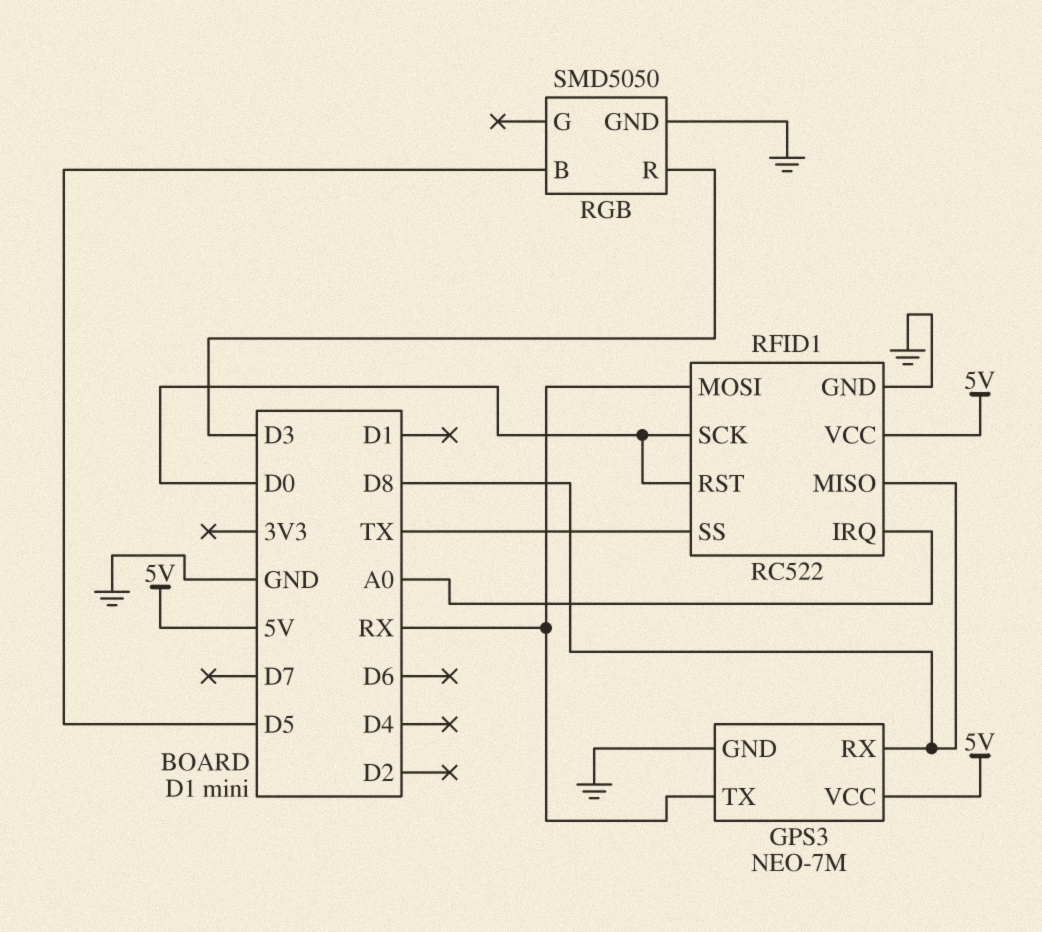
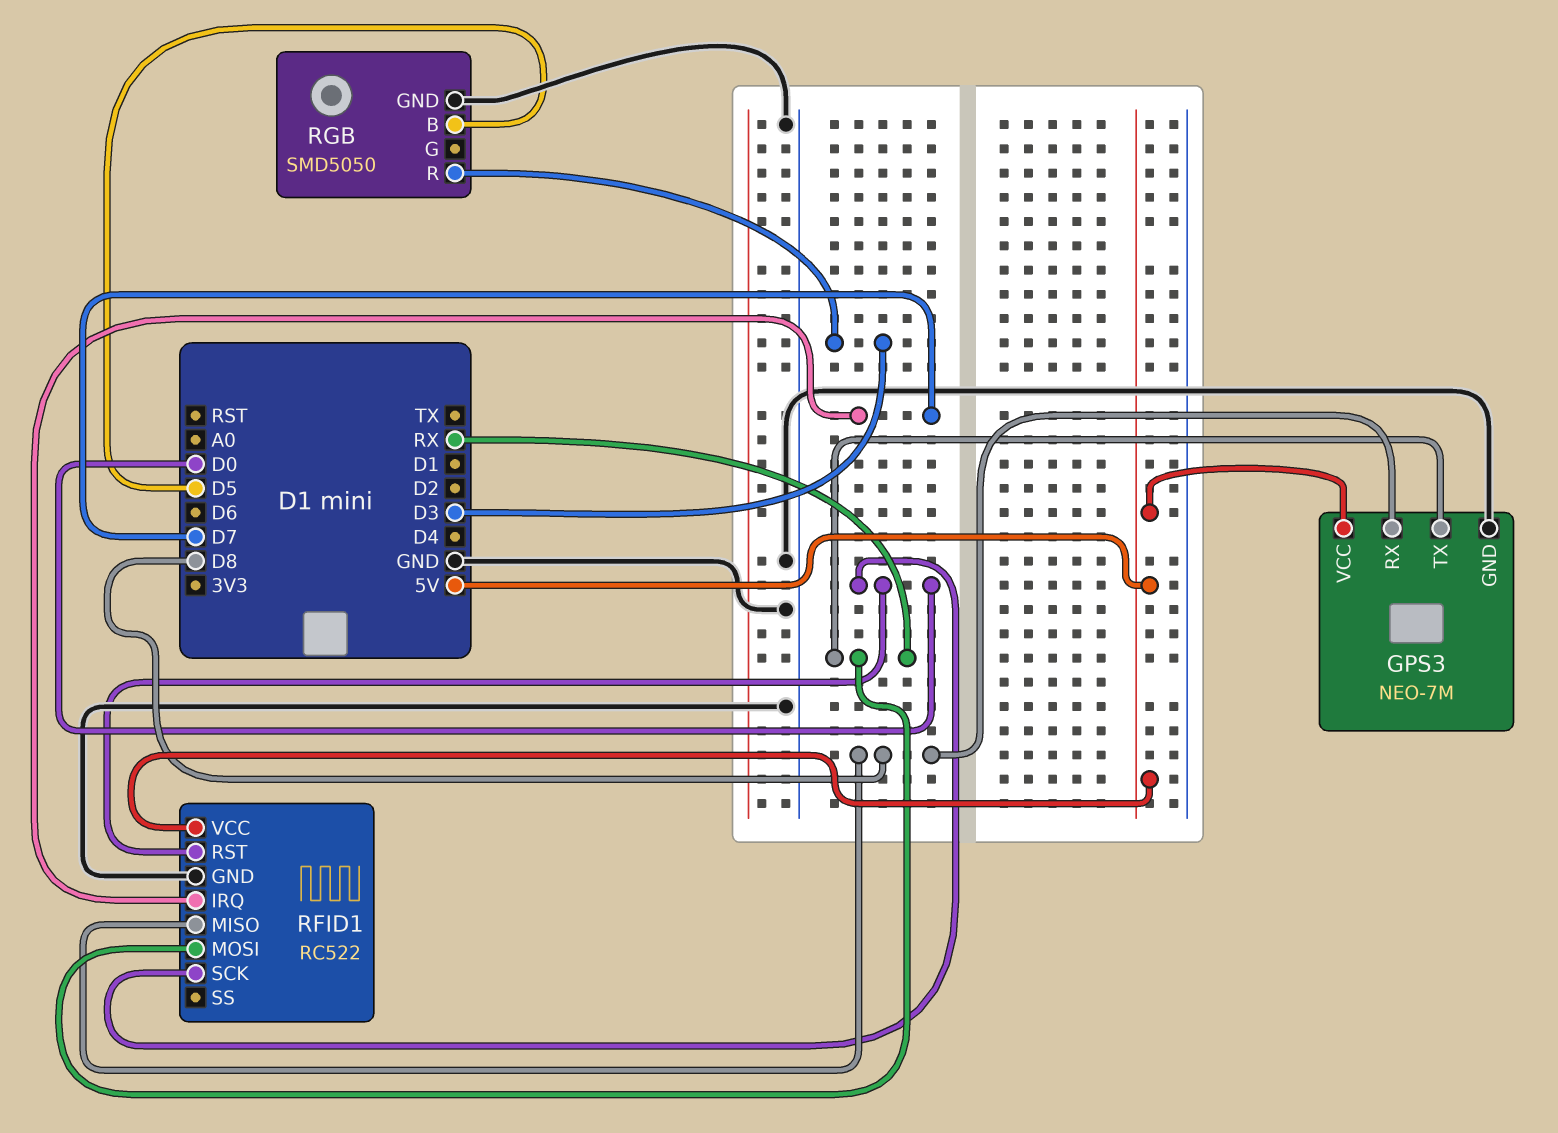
RFID1 pin IRQ: A0 -> D7
RFID1 pin SS: TX -> none

